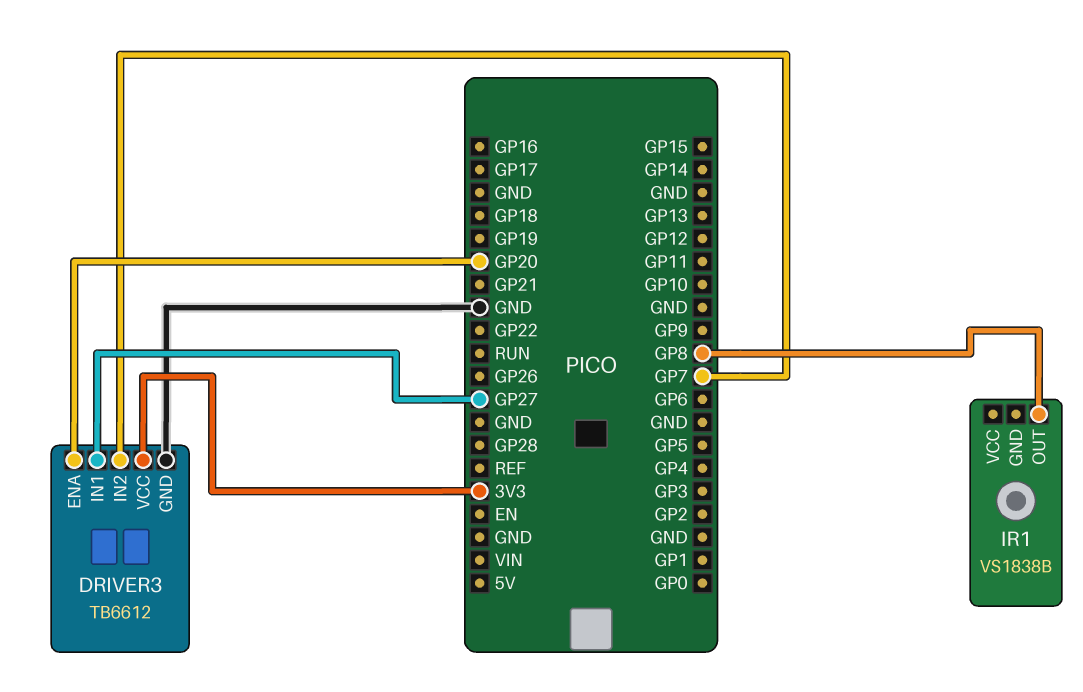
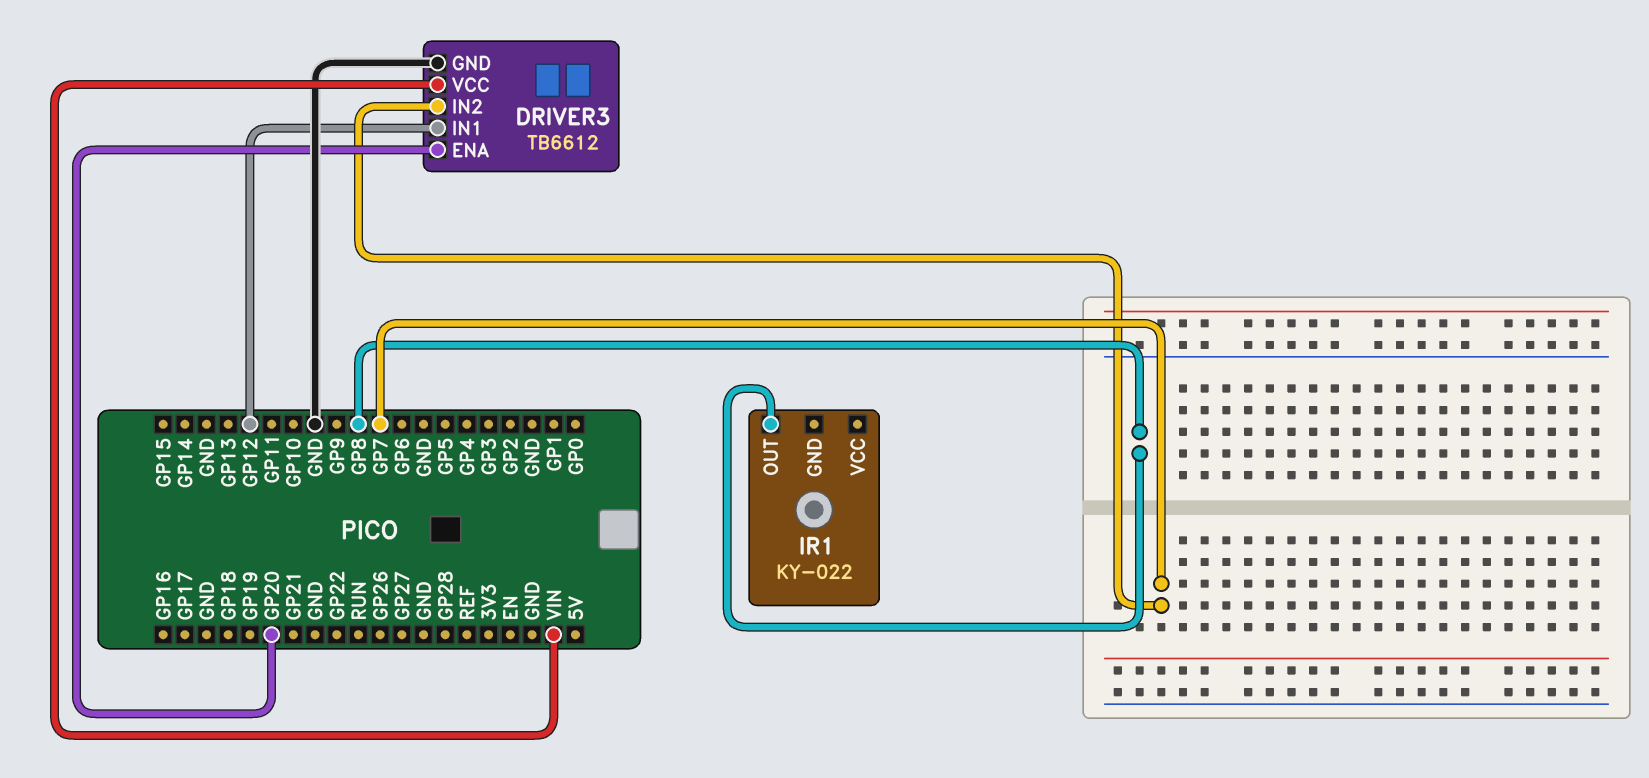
DRIVER3 pin IN1: GP27 -> GP12
DRIVER3 pin VCC: 3V3 -> VIN
IR1: VS1838B -> KY-022

